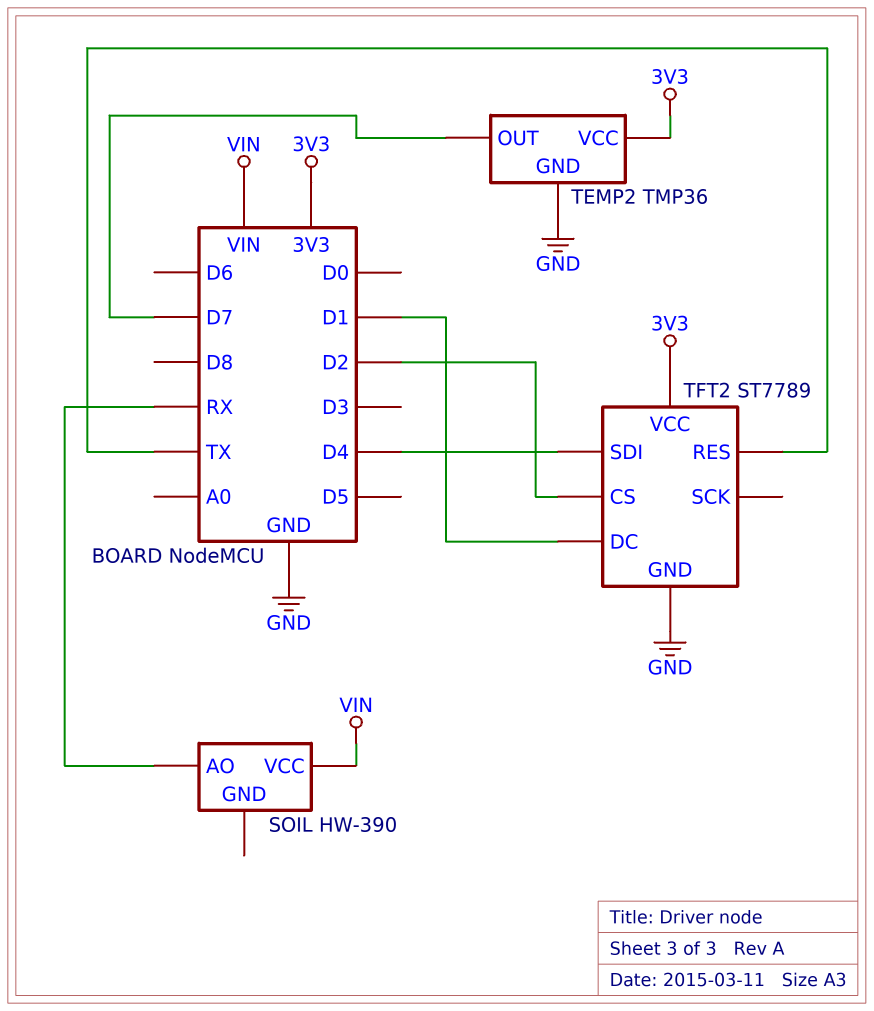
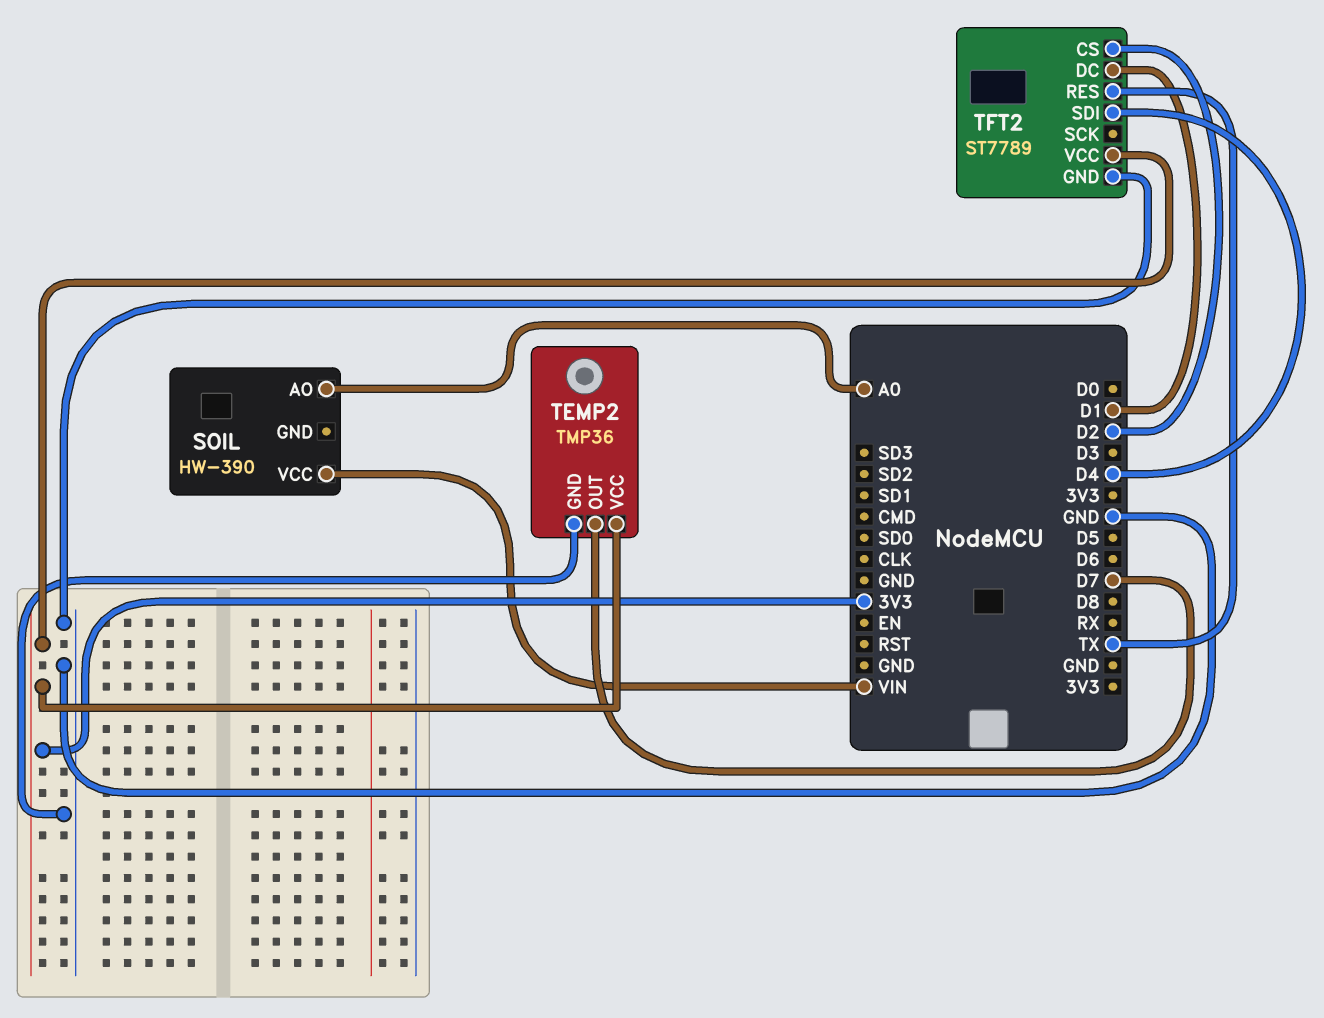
SOIL pin AO: RX -> A0

